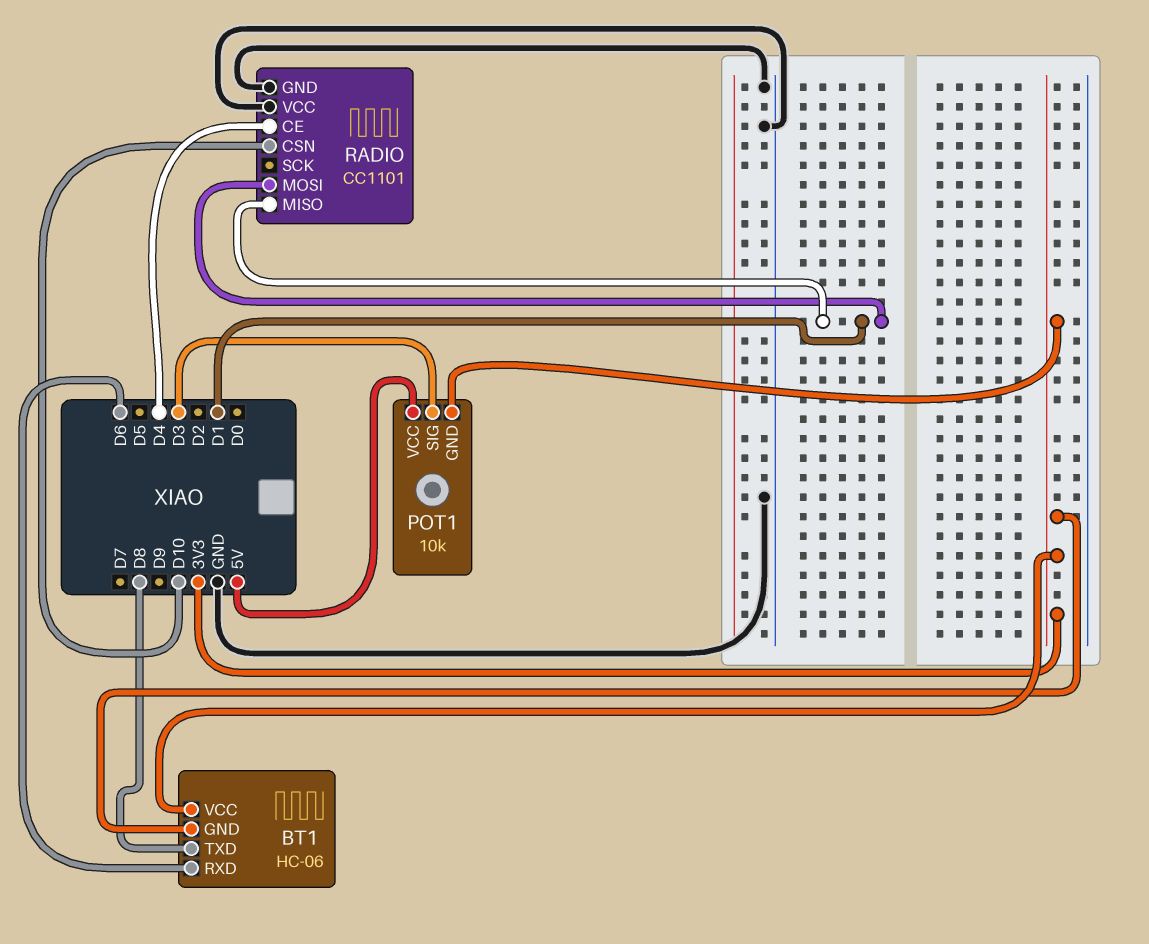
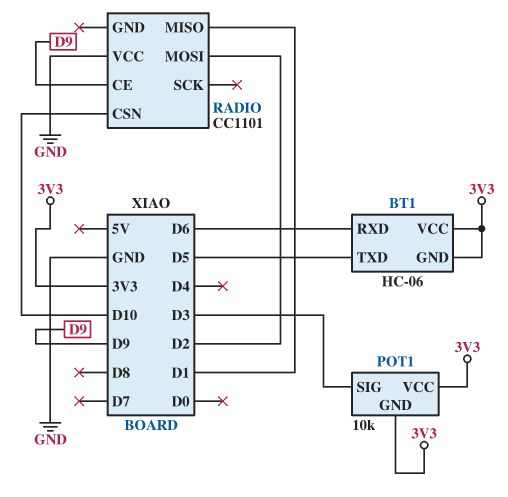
BT1 pin TXD: D8 -> D5
POT1 pin VCC: 5V -> 3V3
RADIO pin CE: D4 -> D9
RADIO pin GND: GND -> none
RADIO pin MOSI: D1 -> D2

